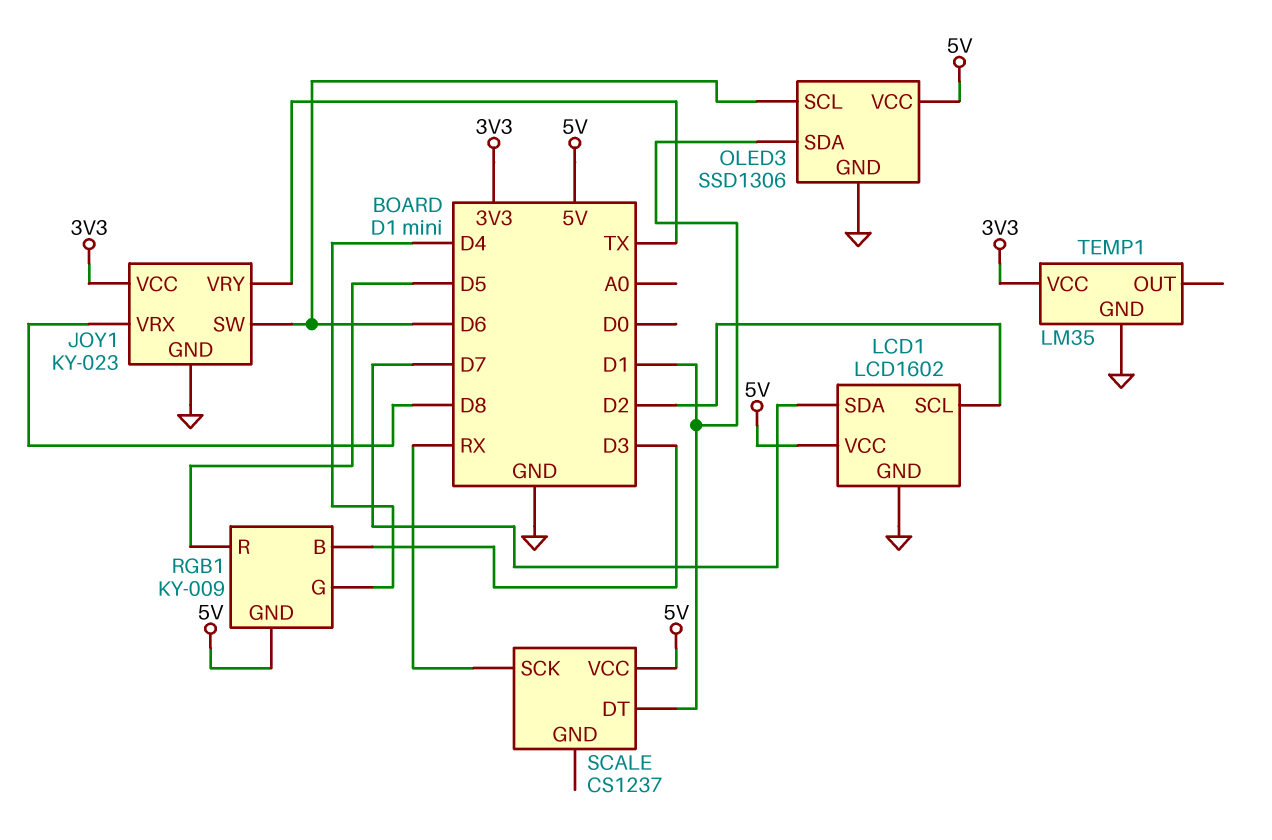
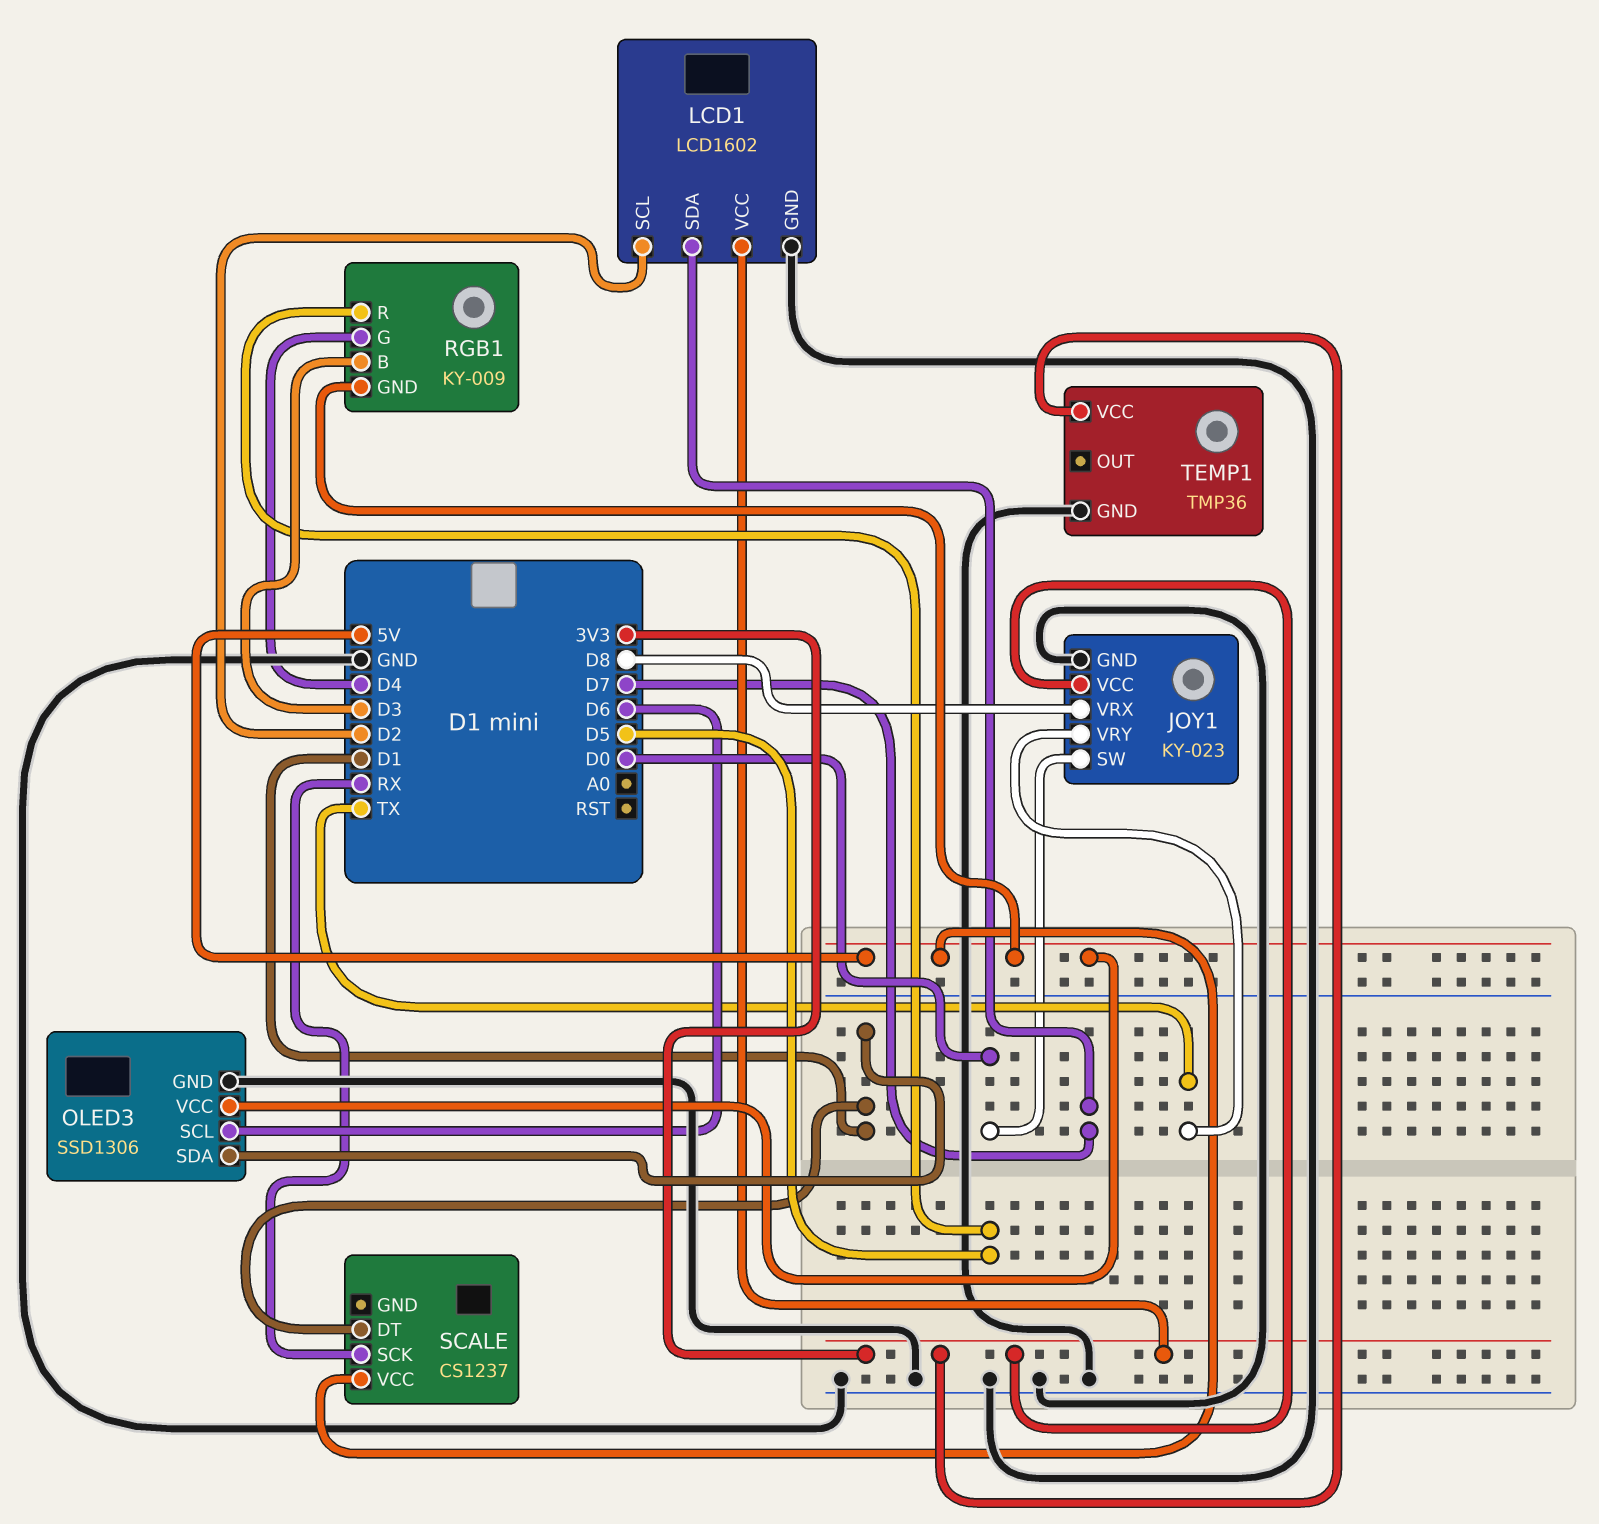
JOY1 pin SW: D6 -> D0
LCD1 pin VCC: 5V -> 3V3
TEMP1: LM35 -> TMP36

